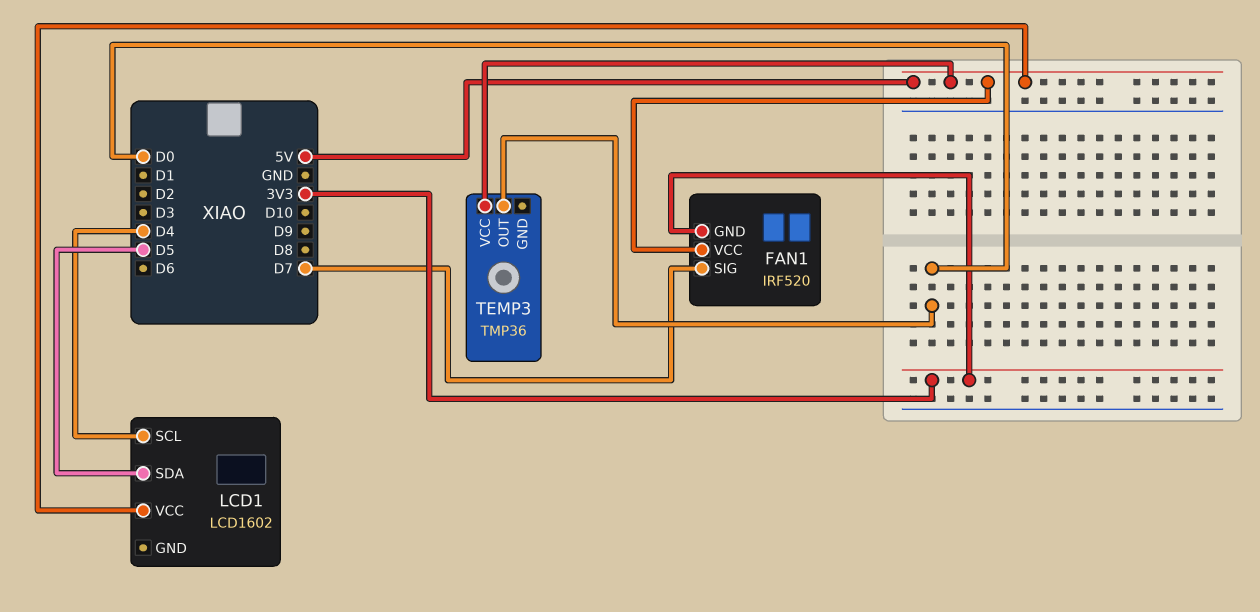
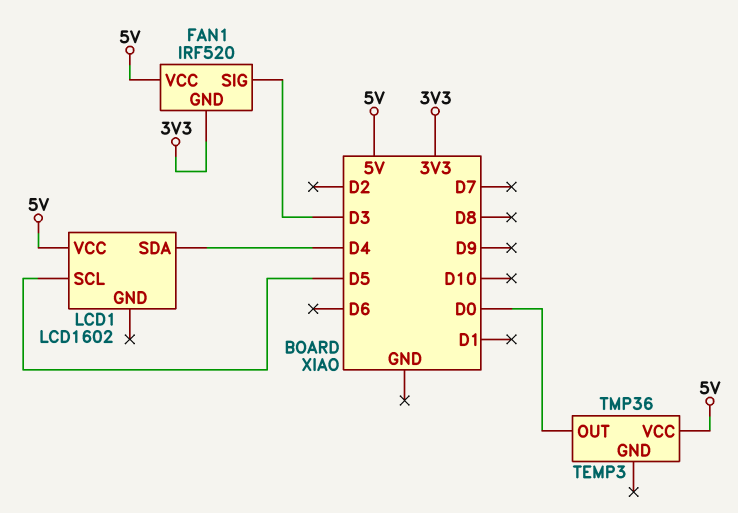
FAN1 pin SIG: D7 -> D3
LCD1 pin SCL: D4 -> D5
LCD1 pin SDA: D5 -> D4

